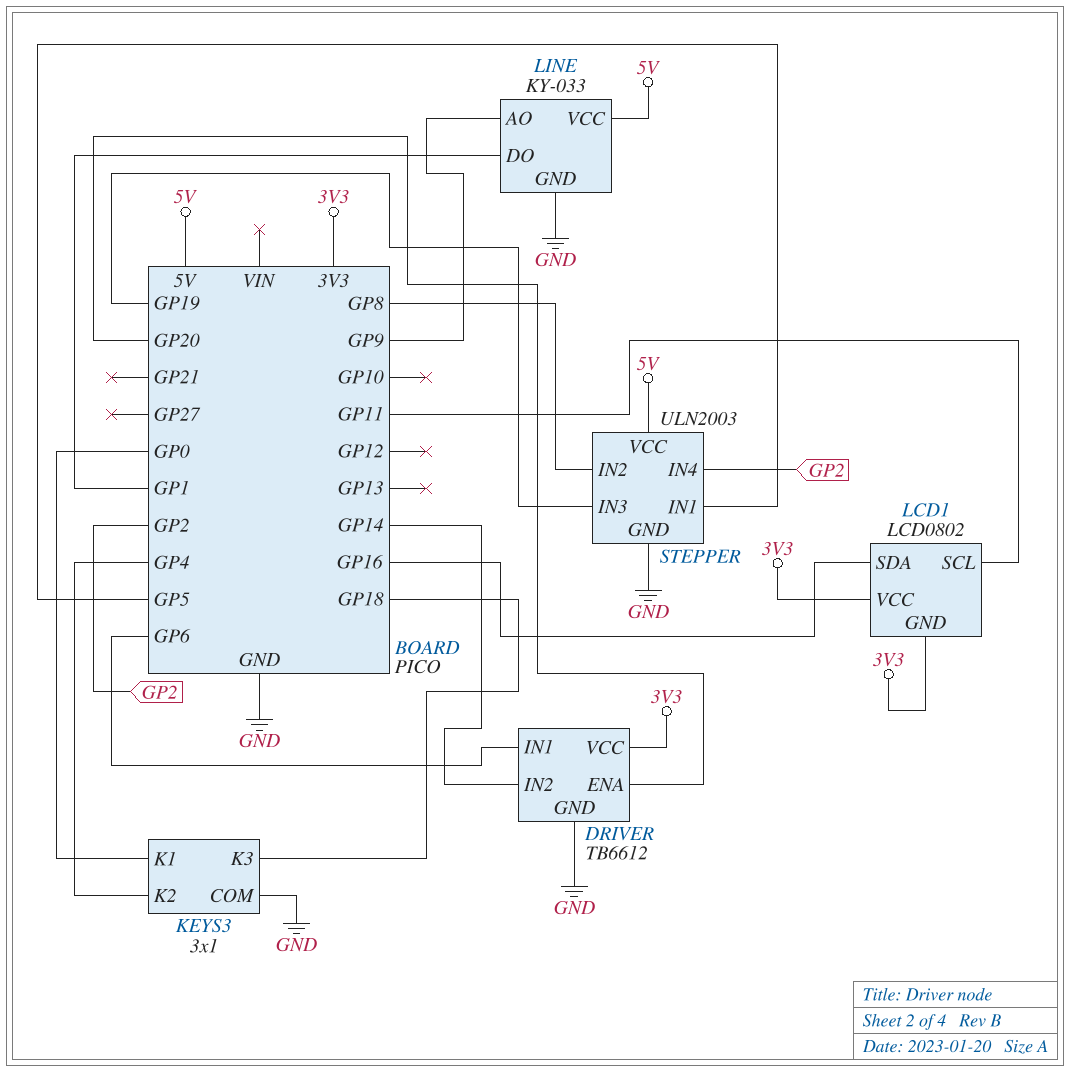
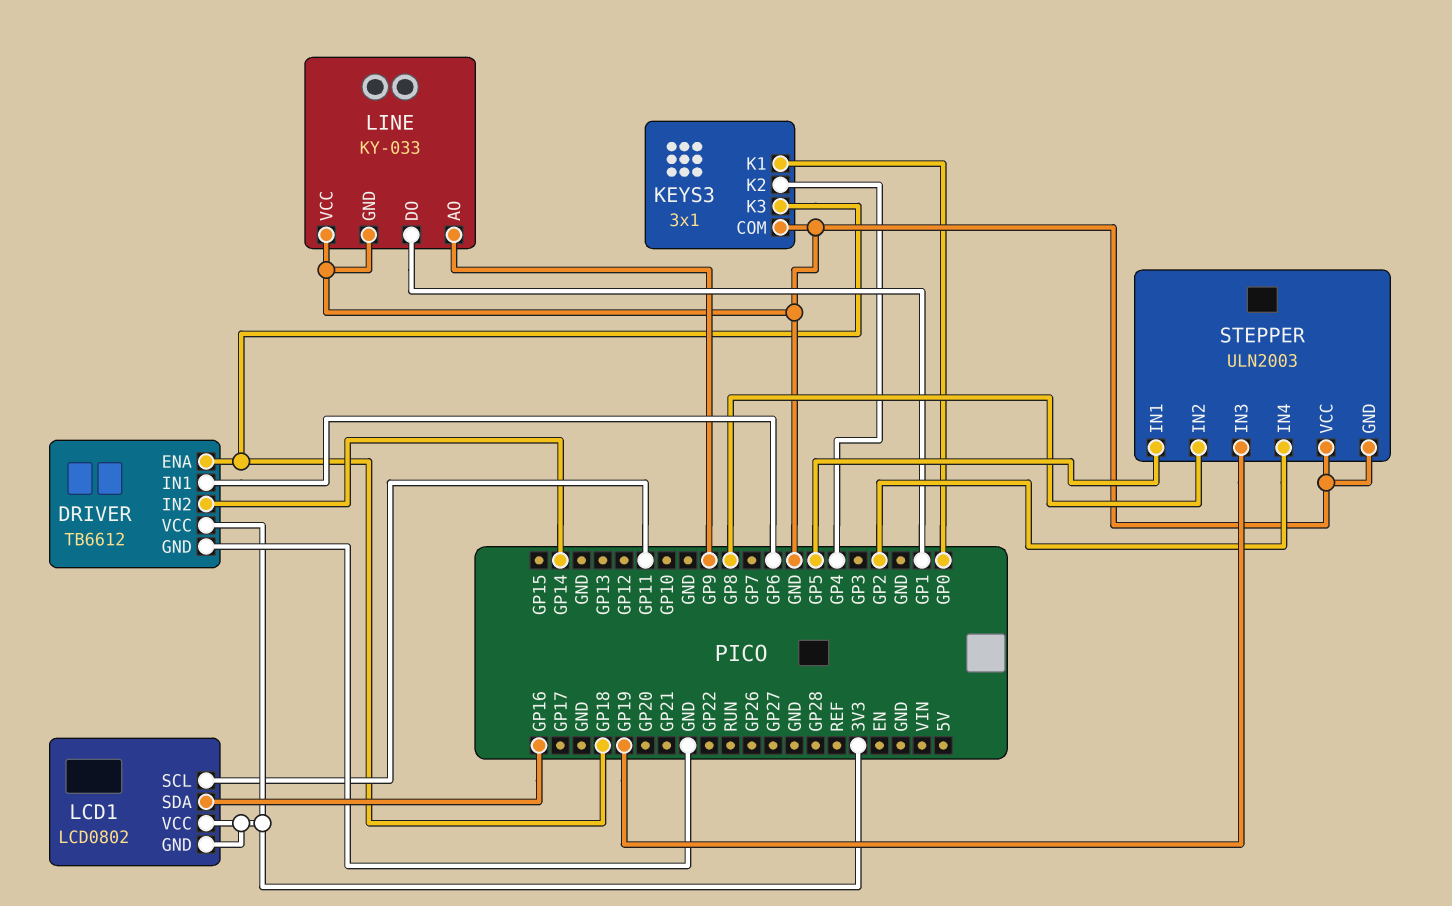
DRIVER pin ENA: GP20 -> GP18
LINE pin VCC: 5V -> GND
STEPPER pin VCC: 5V -> GND

